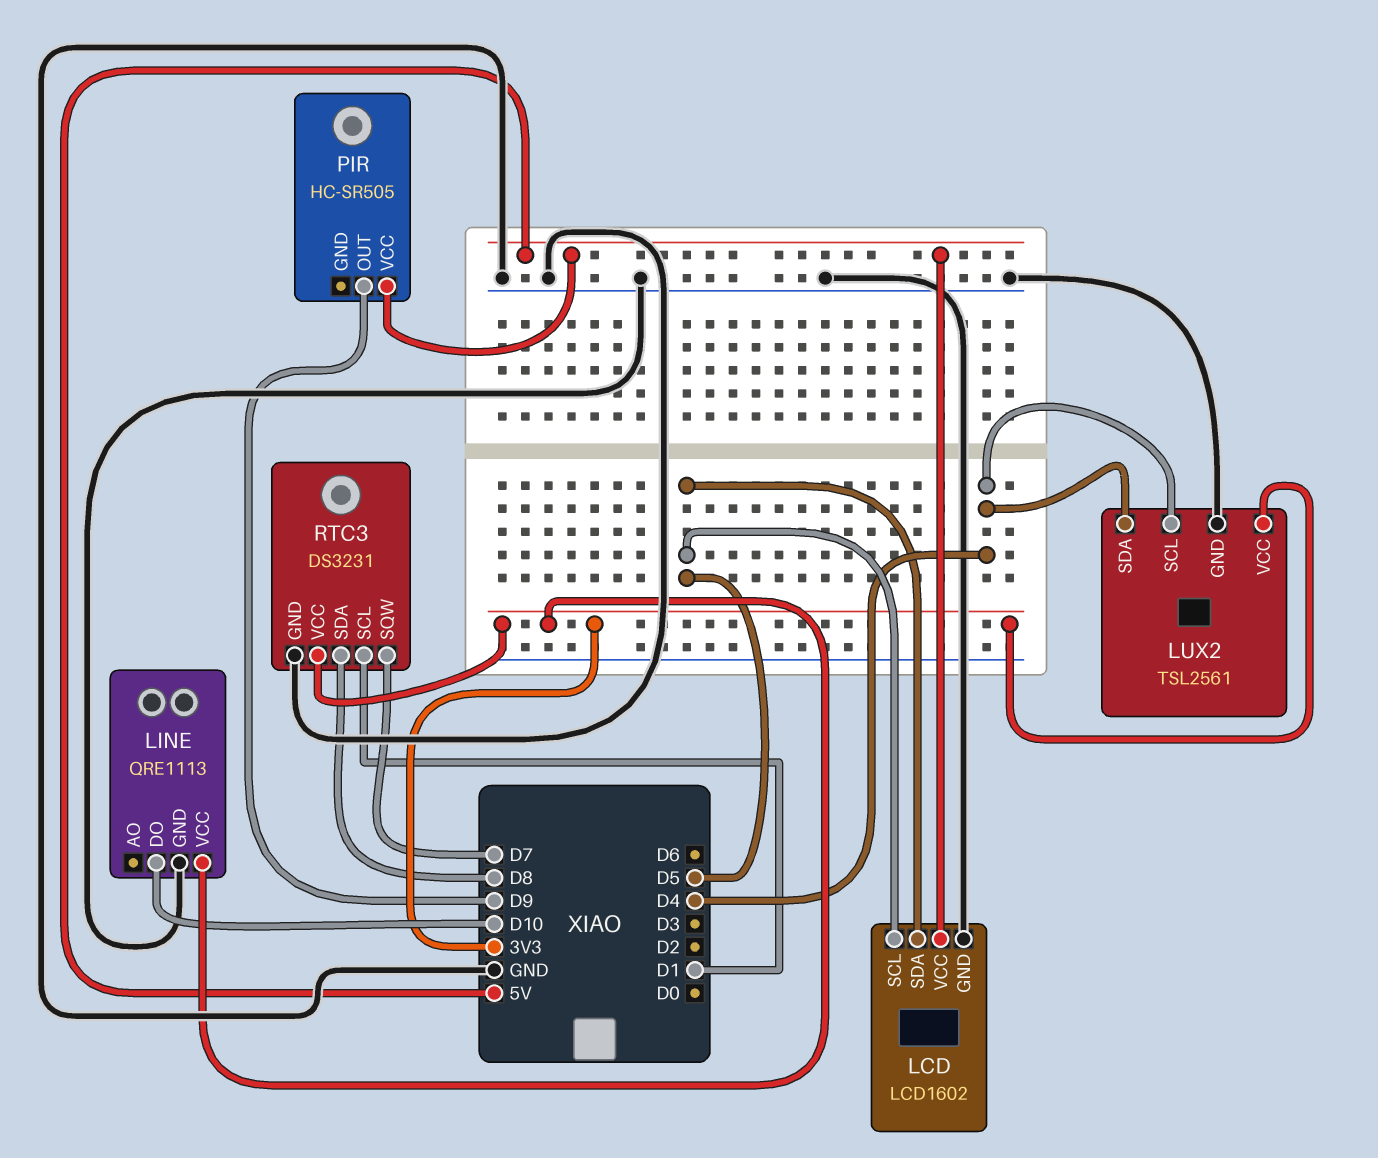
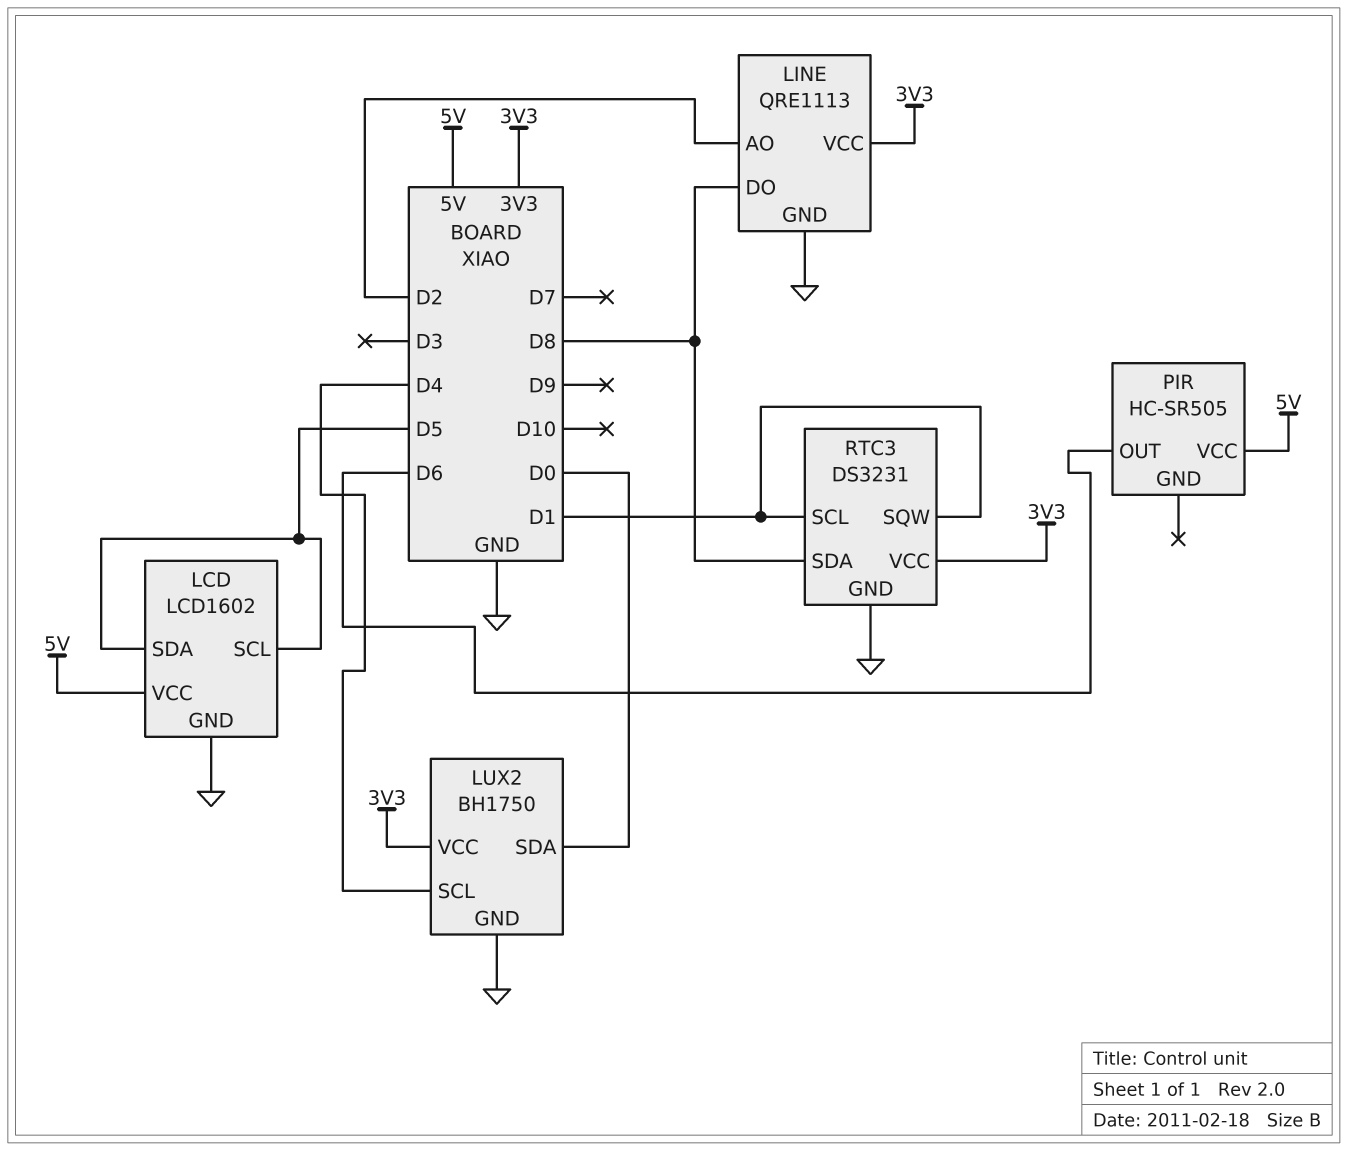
LINE pin AO: none -> D2
LINE pin DO: D10 -> D8
LUX2: TSL2561 -> BH1750
LUX2 pin SDA: D4 -> D0
PIR pin OUT: D9 -> D6
RTC3 pin SQW: D7 -> D1

